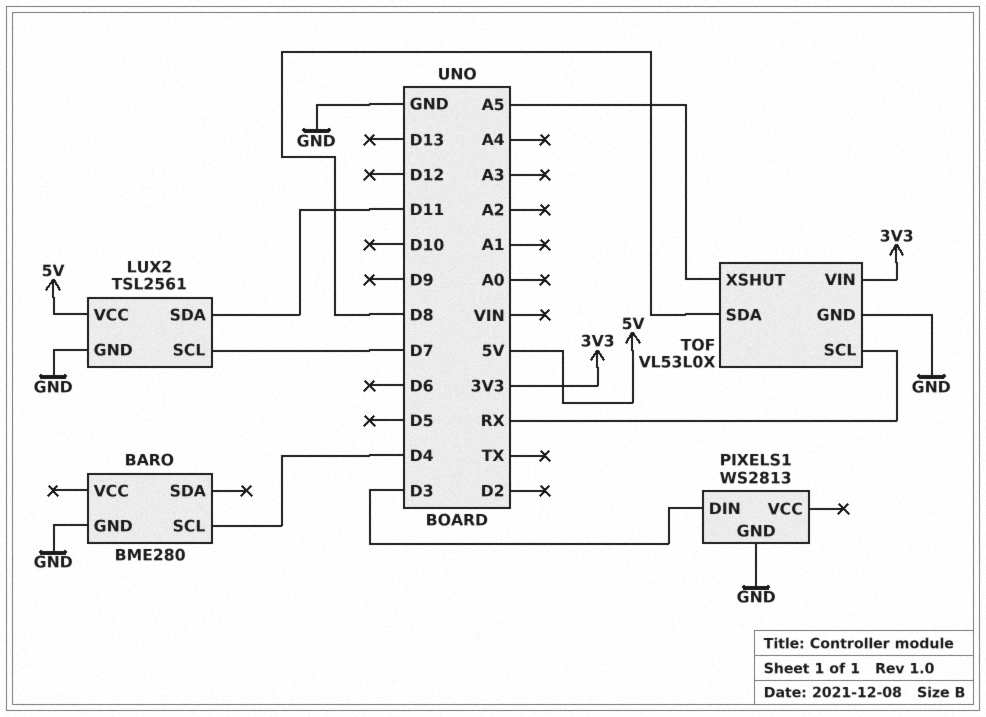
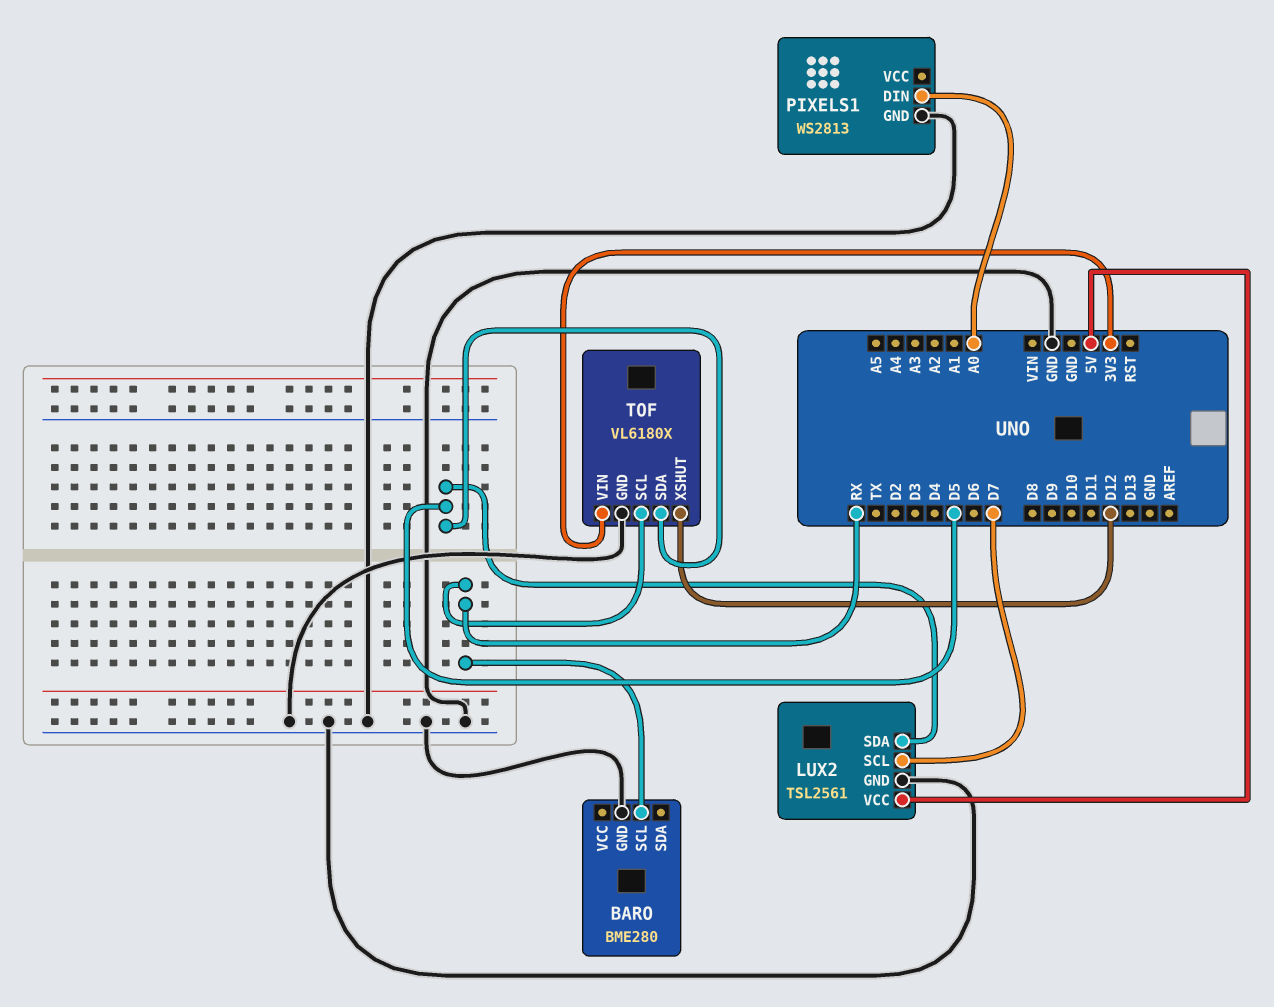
BARO pin SCL: D4 -> RX
LUX2 pin SDA: D11 -> D5
PIXELS1 pin DIN: D3 -> A0
TOF: VL53L0X -> VL6180X
TOF pin SDA: D8 -> D5
TOF pin XSHUT: A5 -> D12

